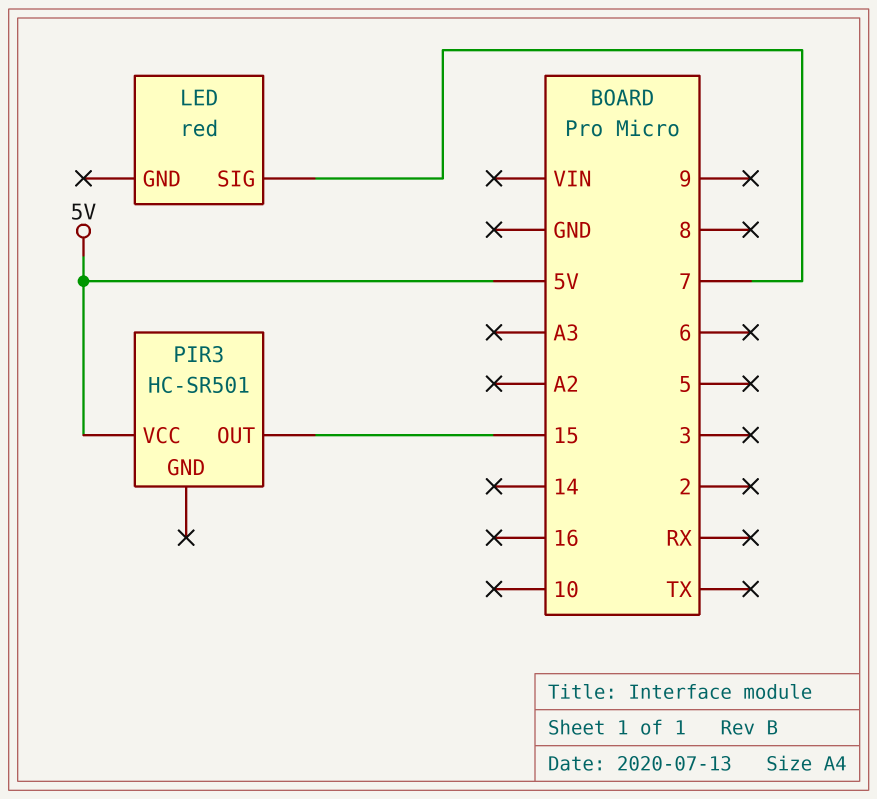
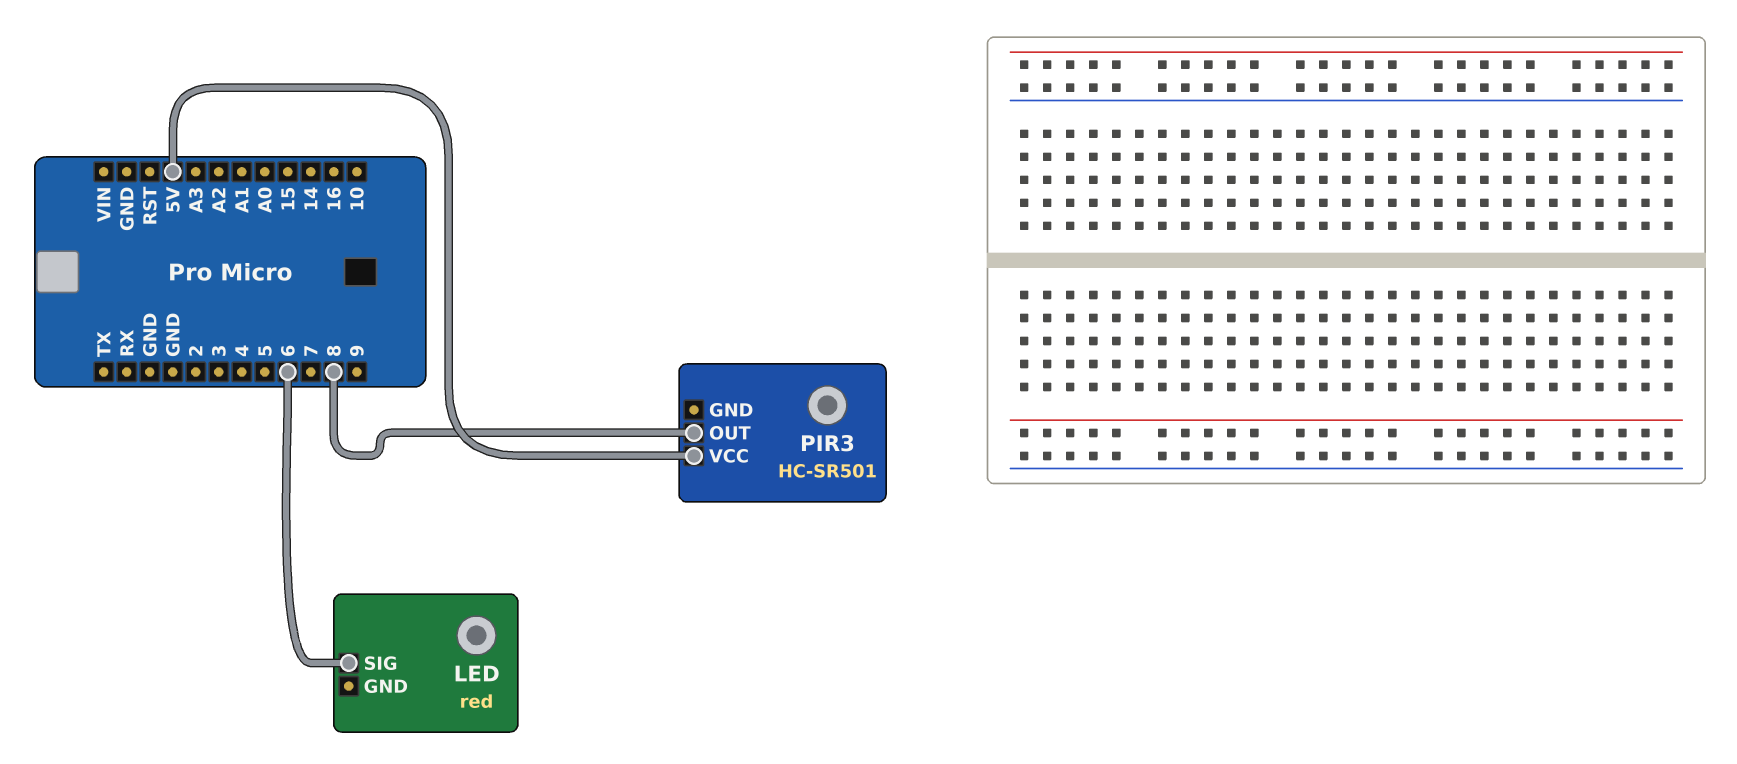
LED pin SIG: 7 -> 6
PIR3 pin OUT: 15 -> 8

